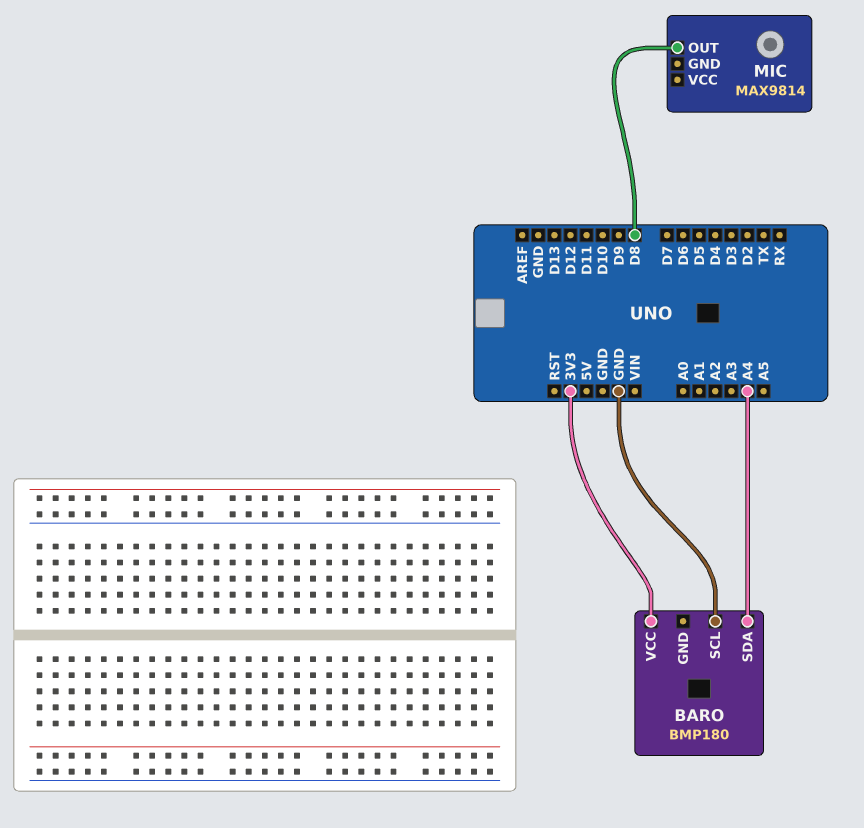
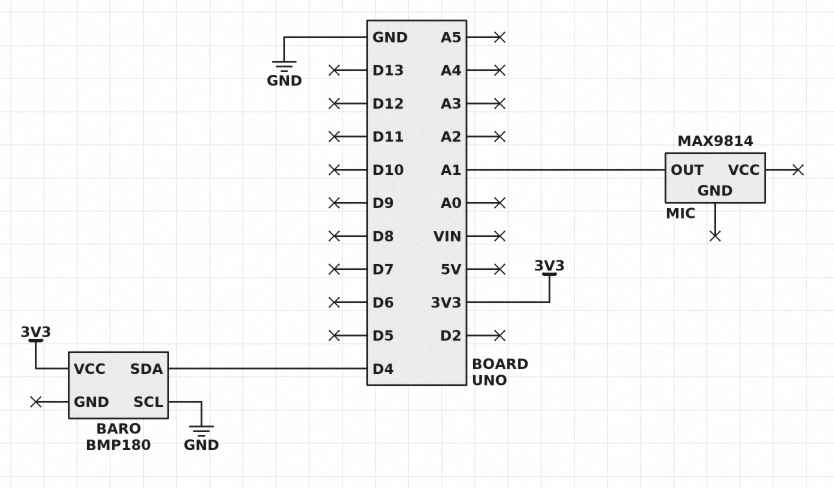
BARO pin SDA: A4 -> D4
MIC pin OUT: D8 -> A1

